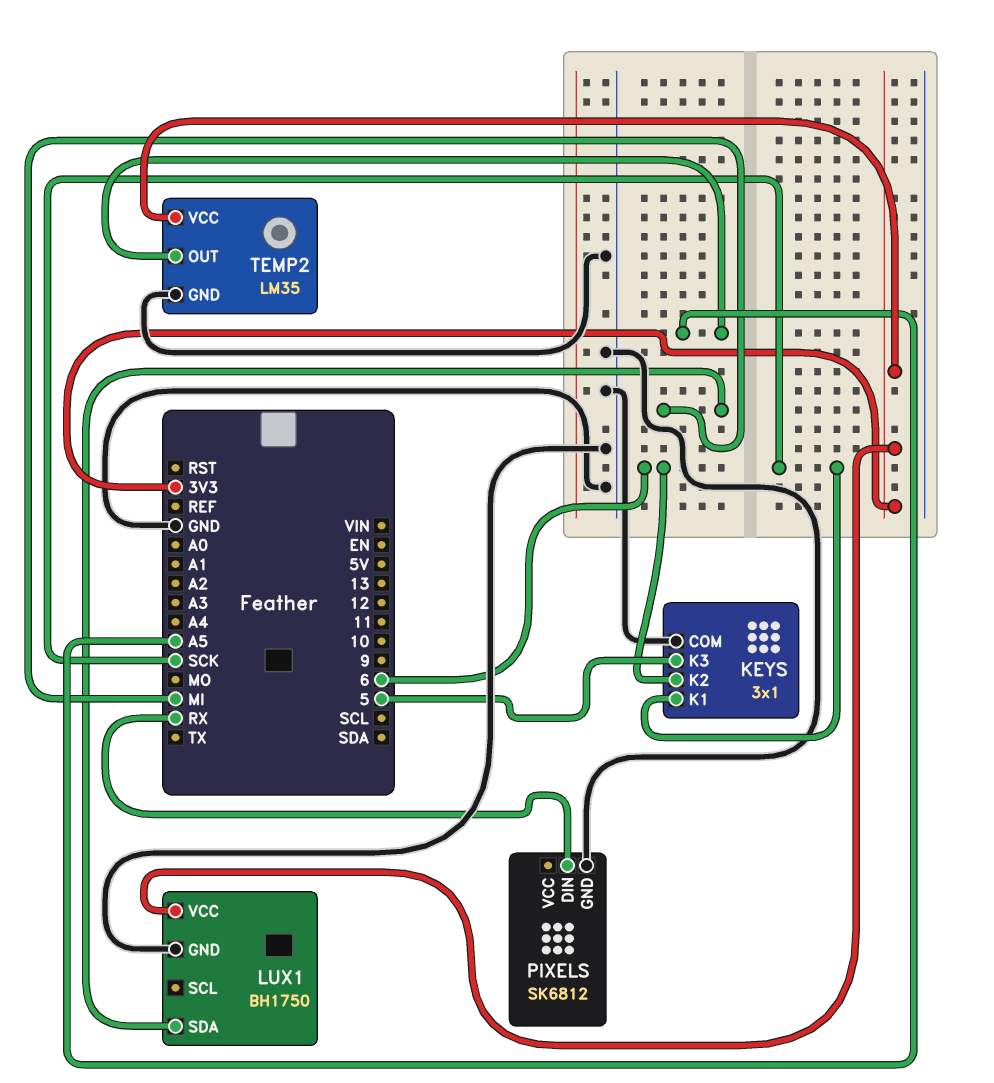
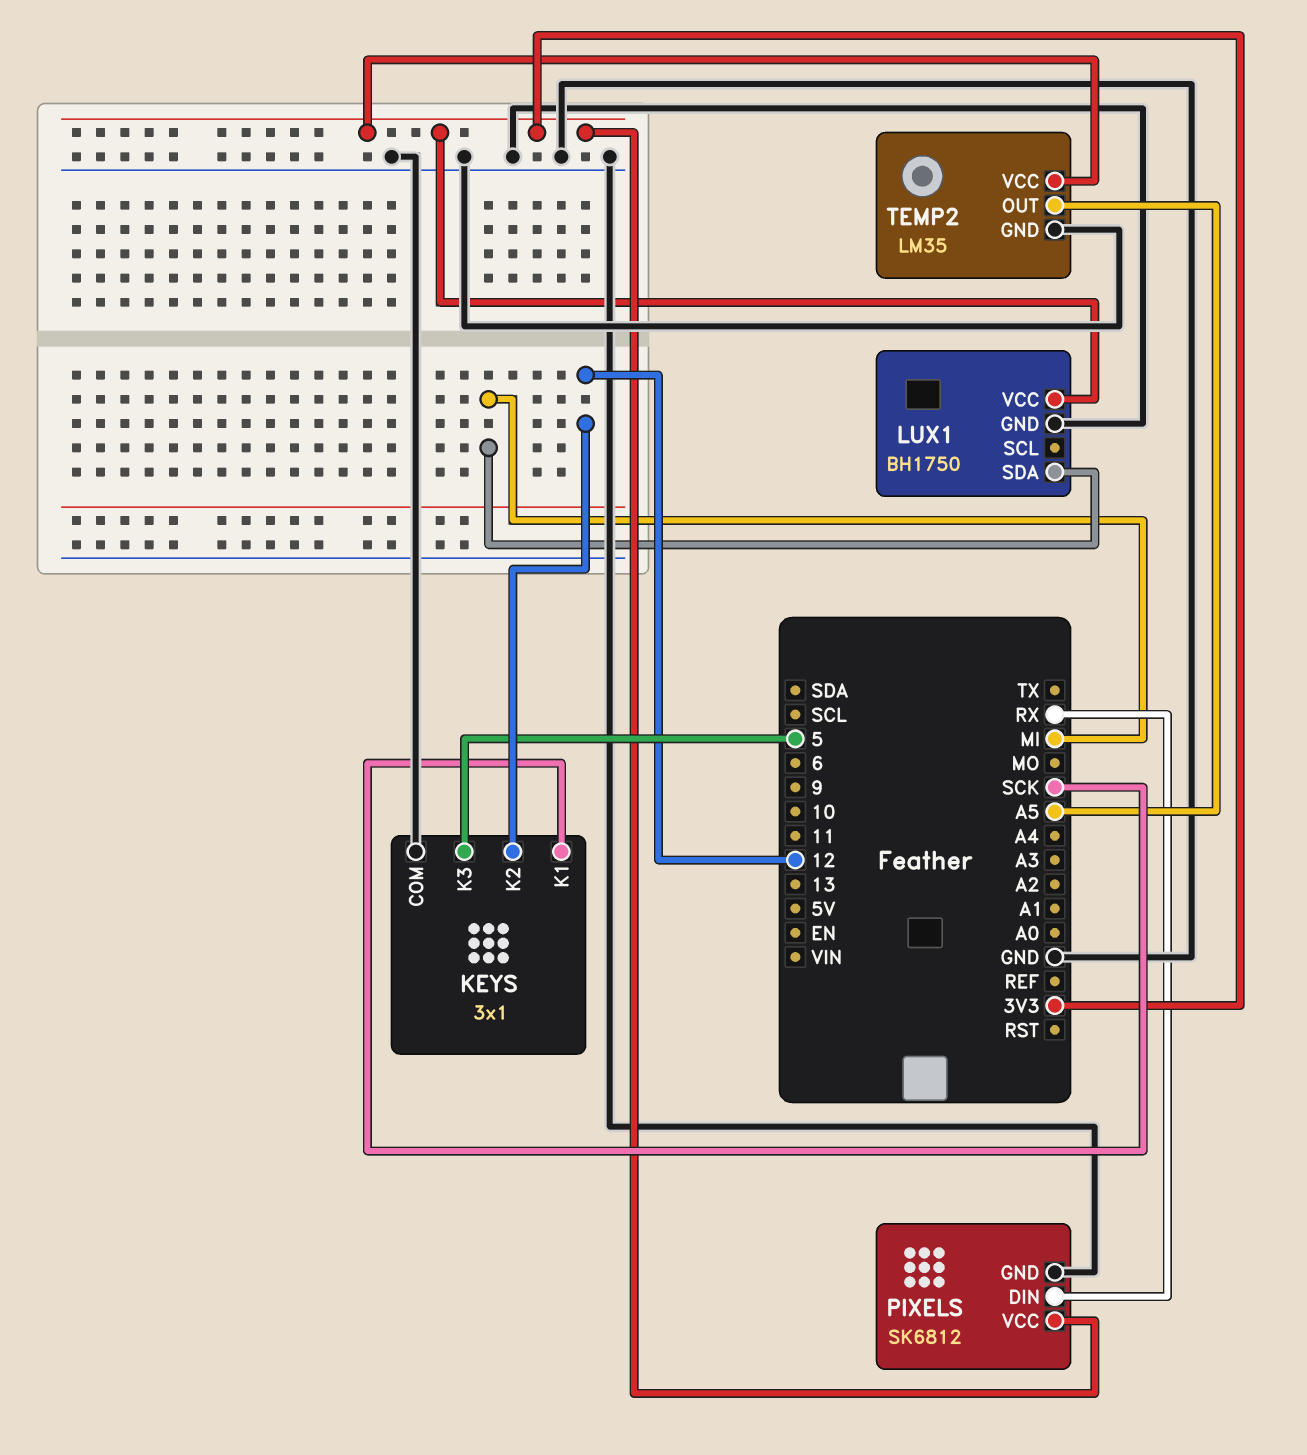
KEYS pin K2: 6 -> 12
PIXELS pin VCC: none -> 3V3

